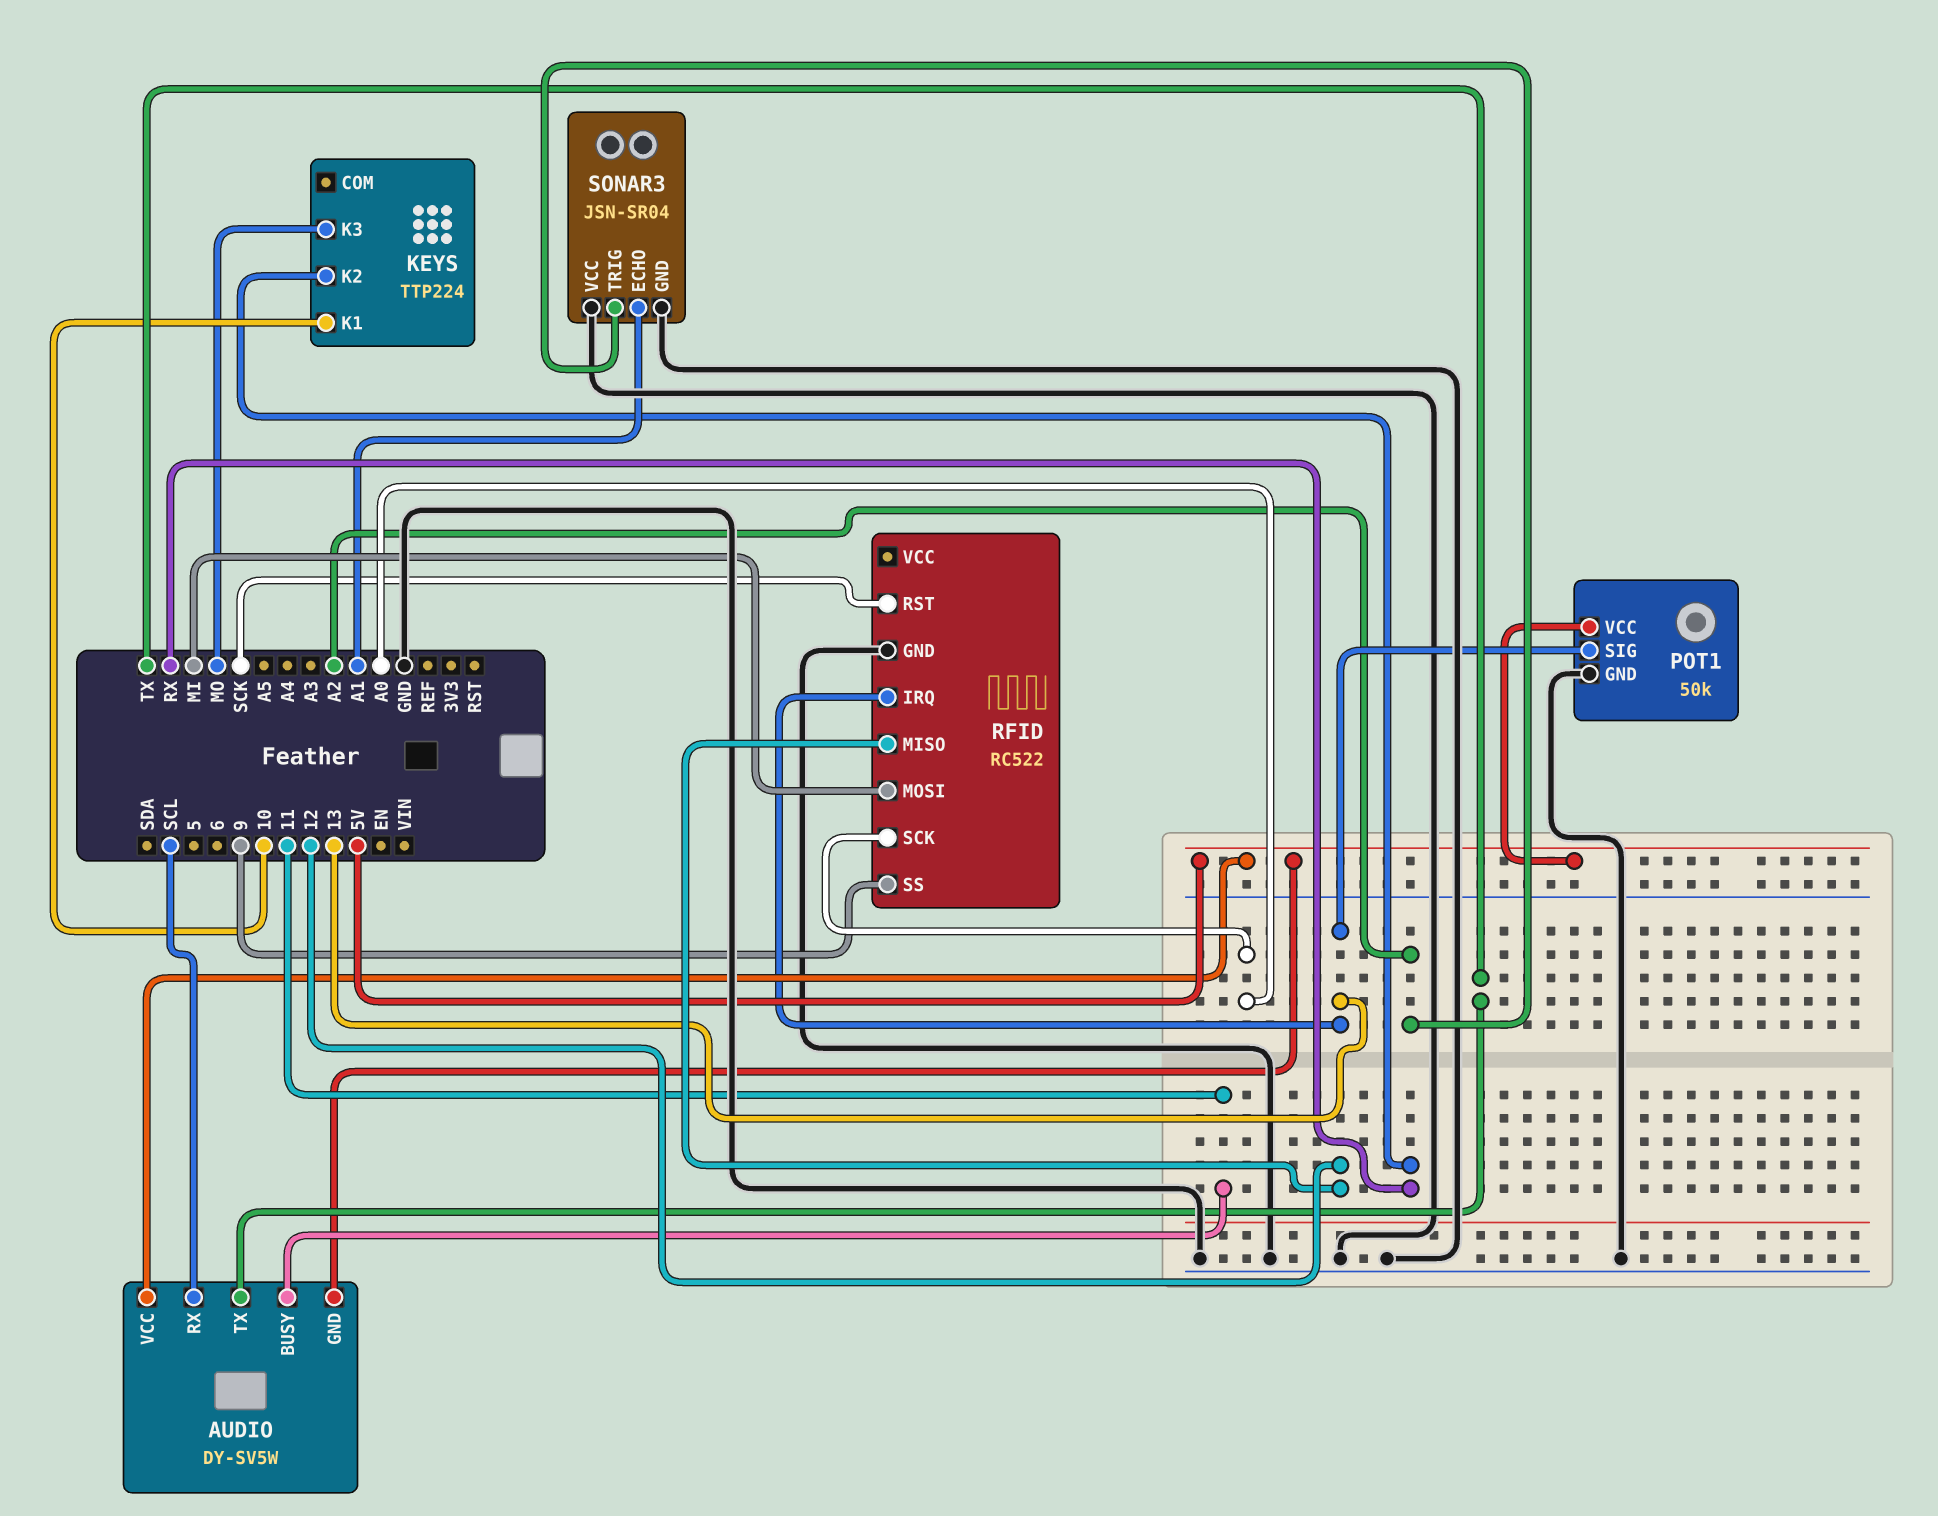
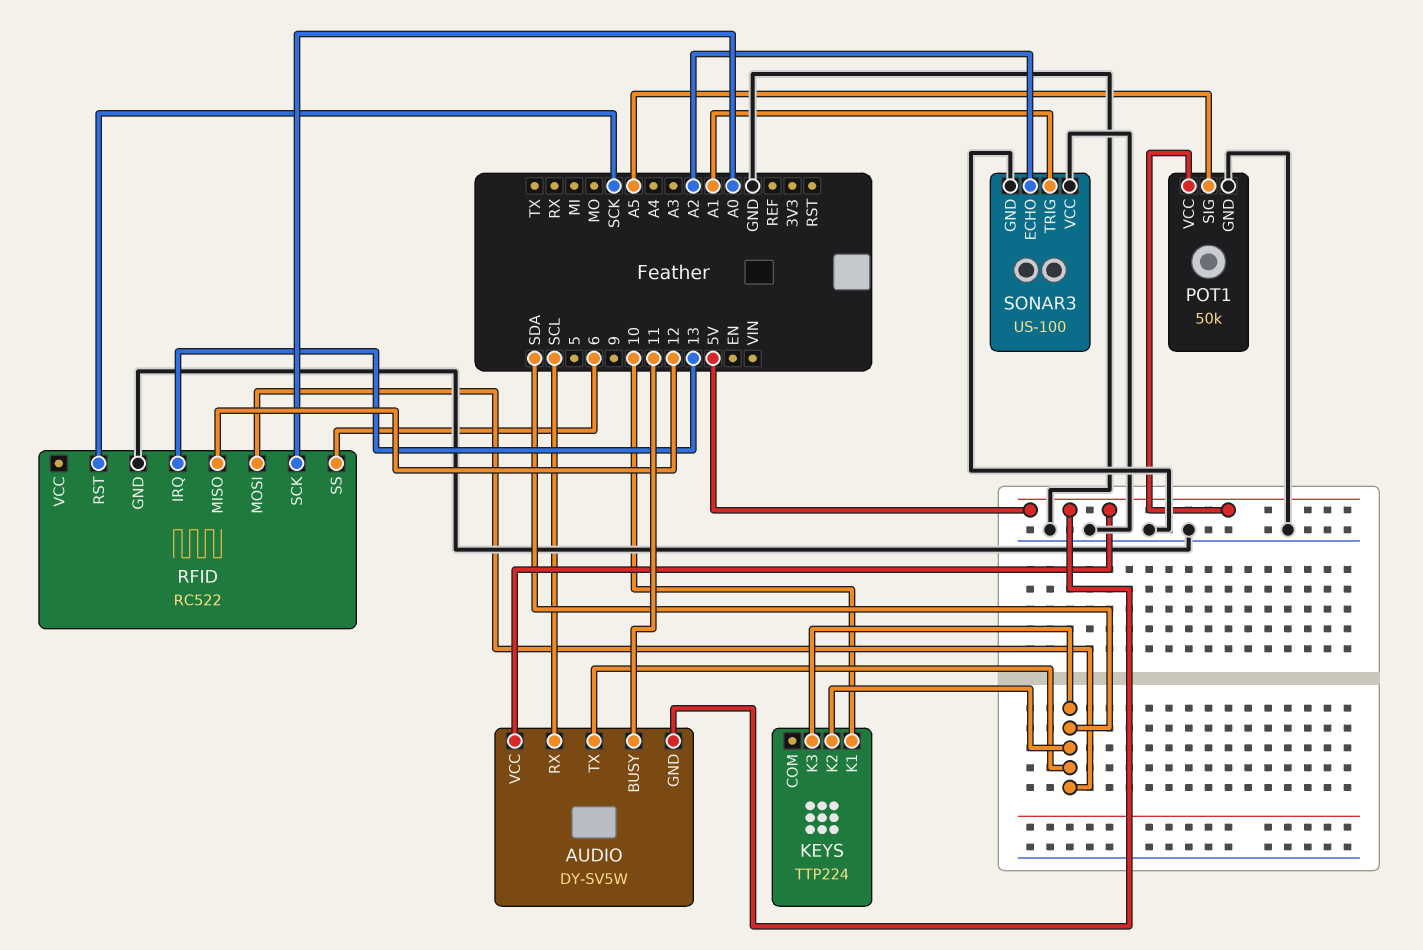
AUDIO pin TX: TX -> SDA
KEYS pin K2: RX -> SDA
KEYS pin K3: MO -> SDA
POT1 pin SIG: 13 -> A5
RFID pin MOSI: MI -> SDA
RFID pin SS: 9 -> 6
SONAR3: JSN-SR04 -> US-100
SONAR3 pin ECHO: A1 -> A2
SONAR3 pin TRIG: A2 -> A1

